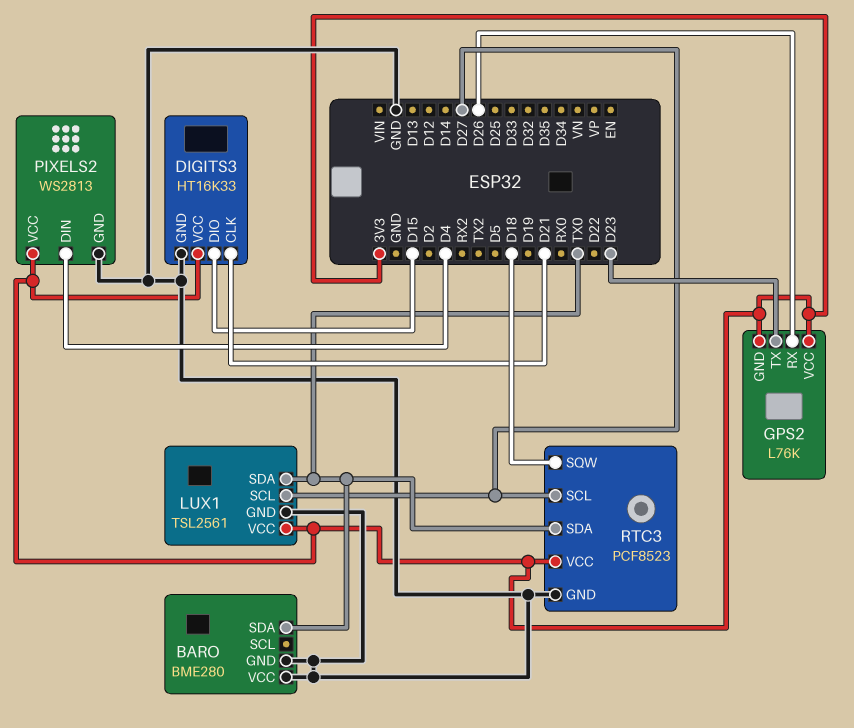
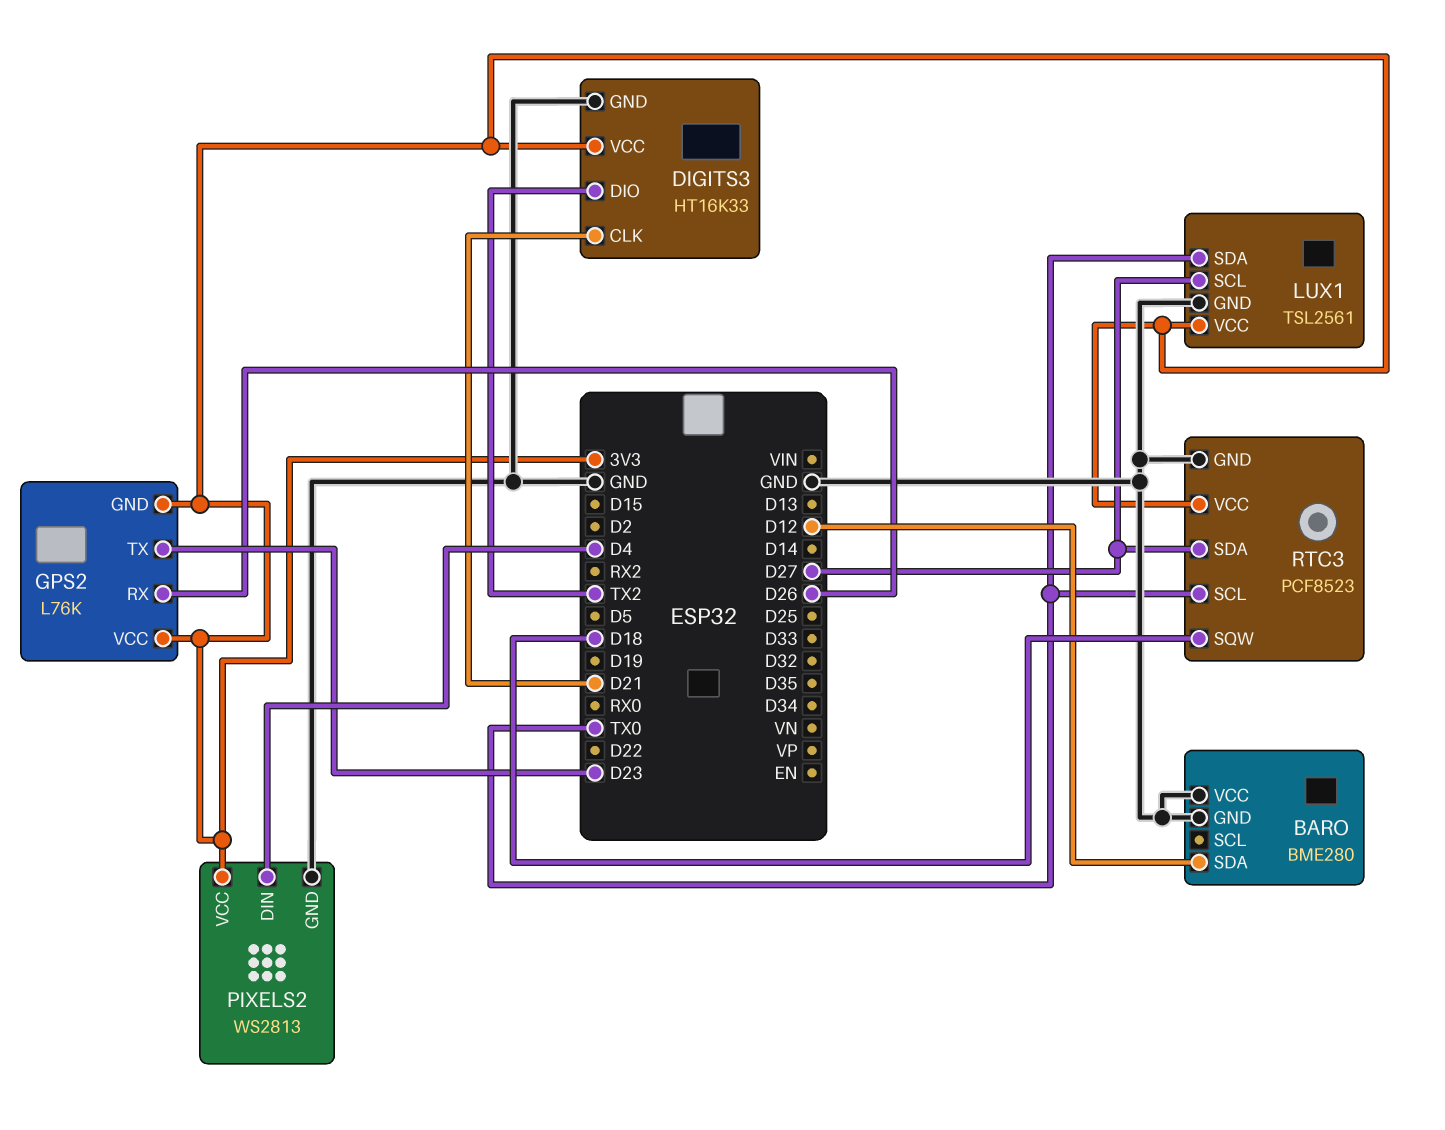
BARO pin SDA: TX0 -> D12
DIGITS3 pin DIO: D15 -> TX2
RTC3 pin SCL: D27 -> TX0
RTC3 pin SDA: TX0 -> D27

